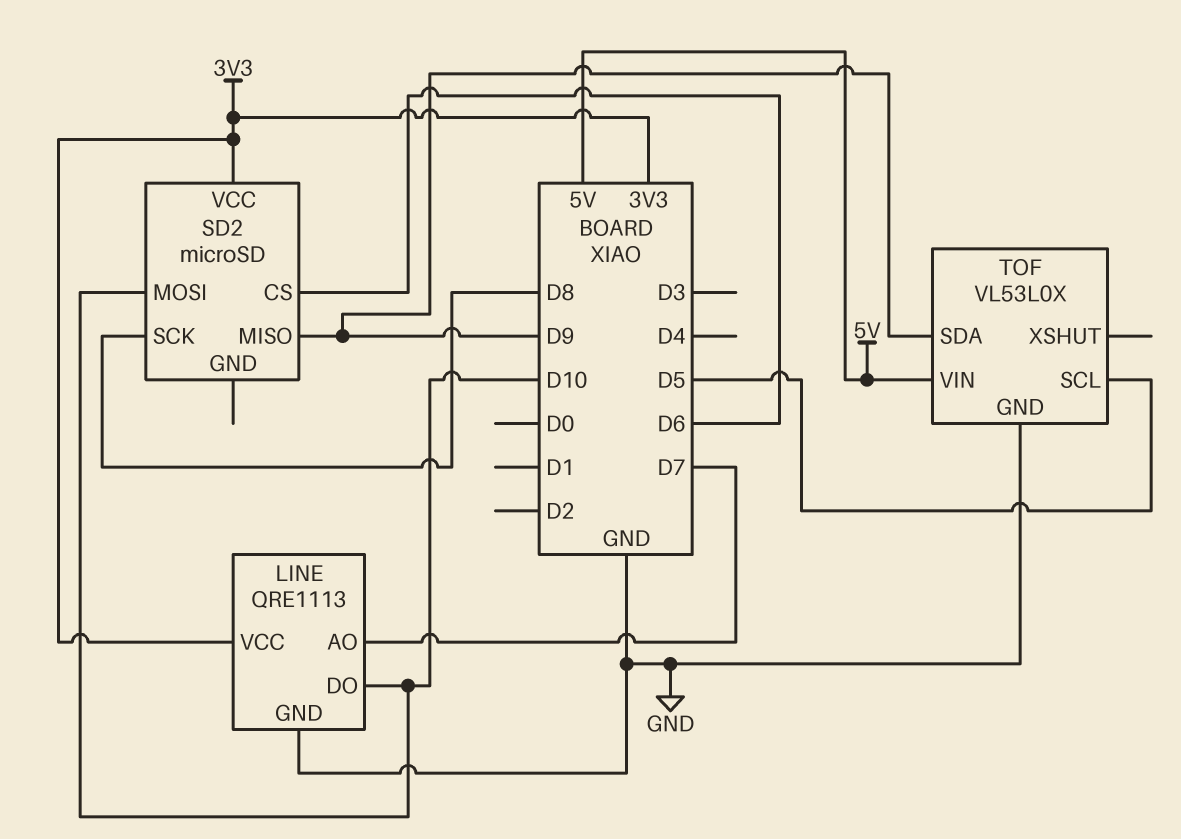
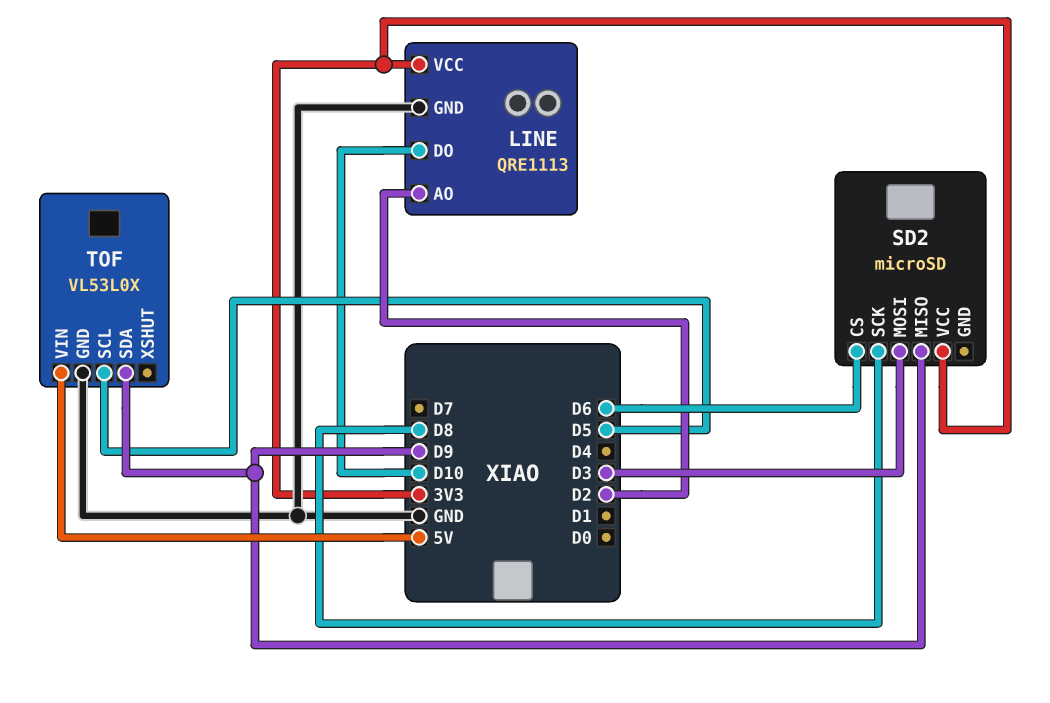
LINE pin AO: D7 -> D2
SD2 pin MOSI: D10 -> D3

